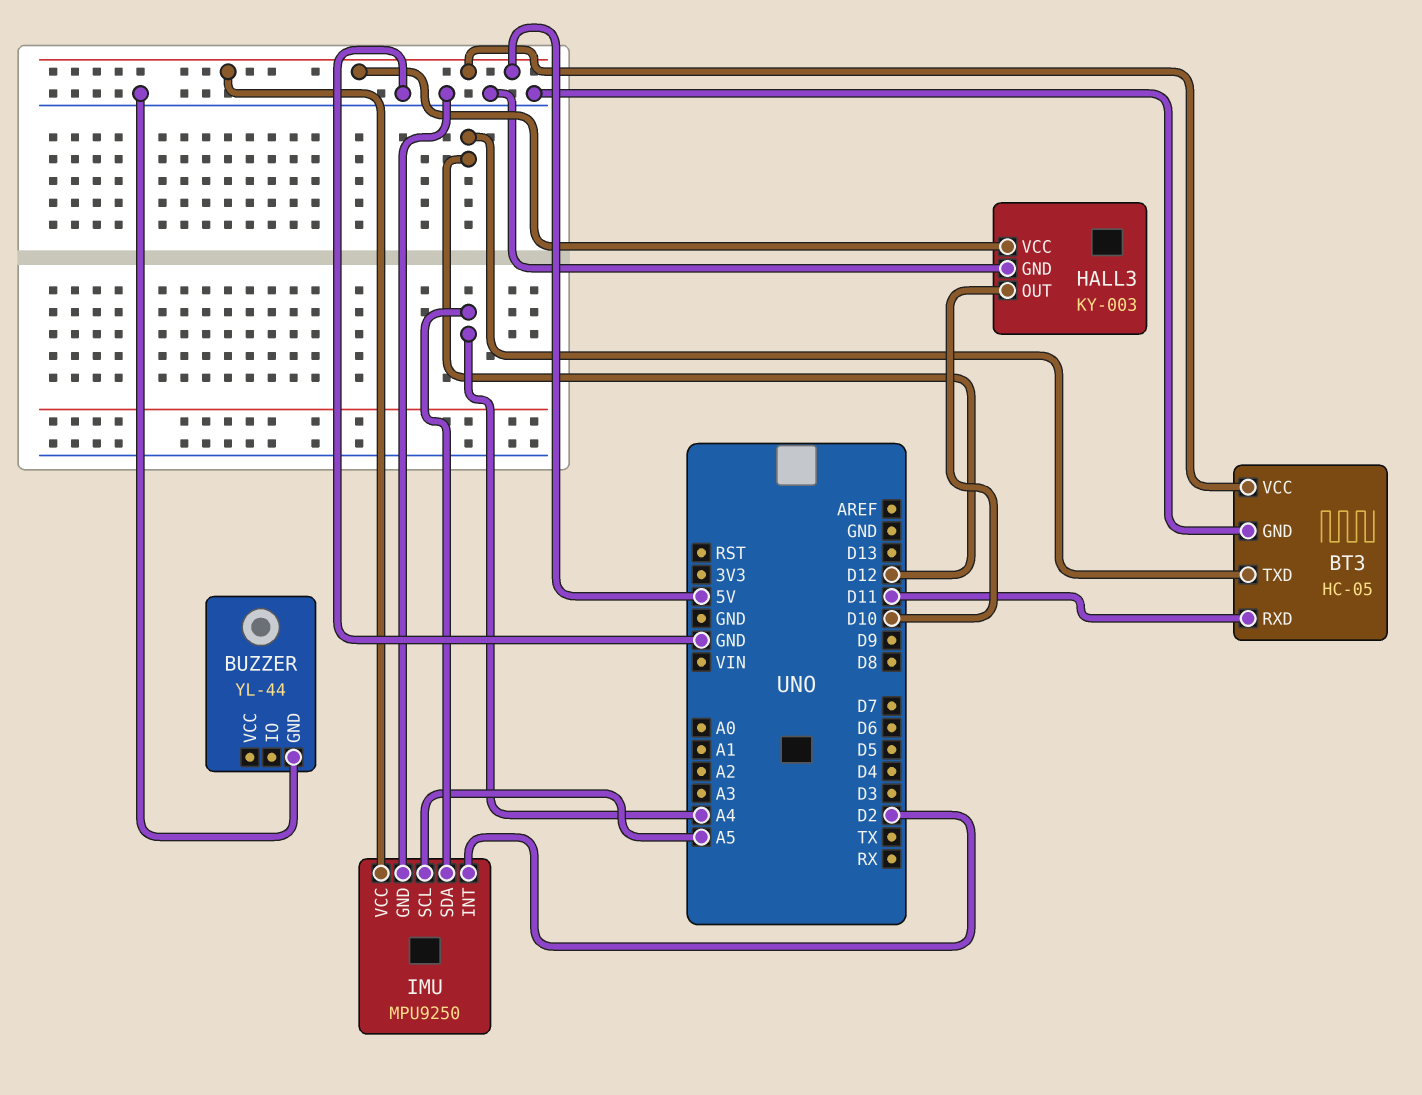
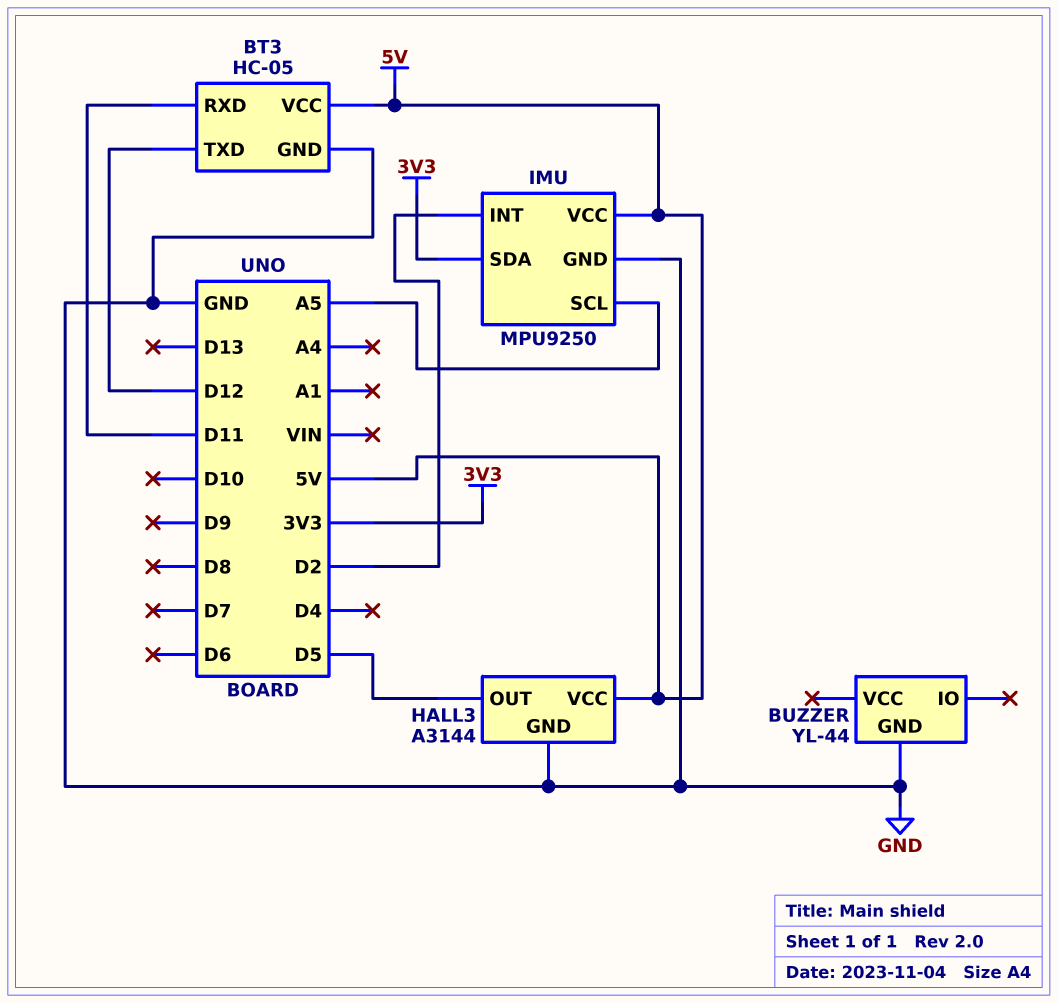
HALL3: KY-003 -> A3144
HALL3 pin OUT: D10 -> D5
IMU pin SDA: A4 -> 3V3

